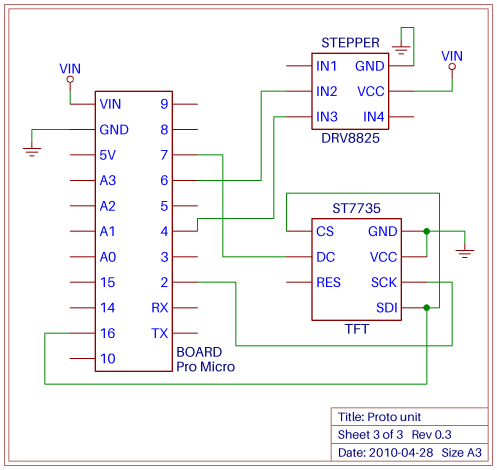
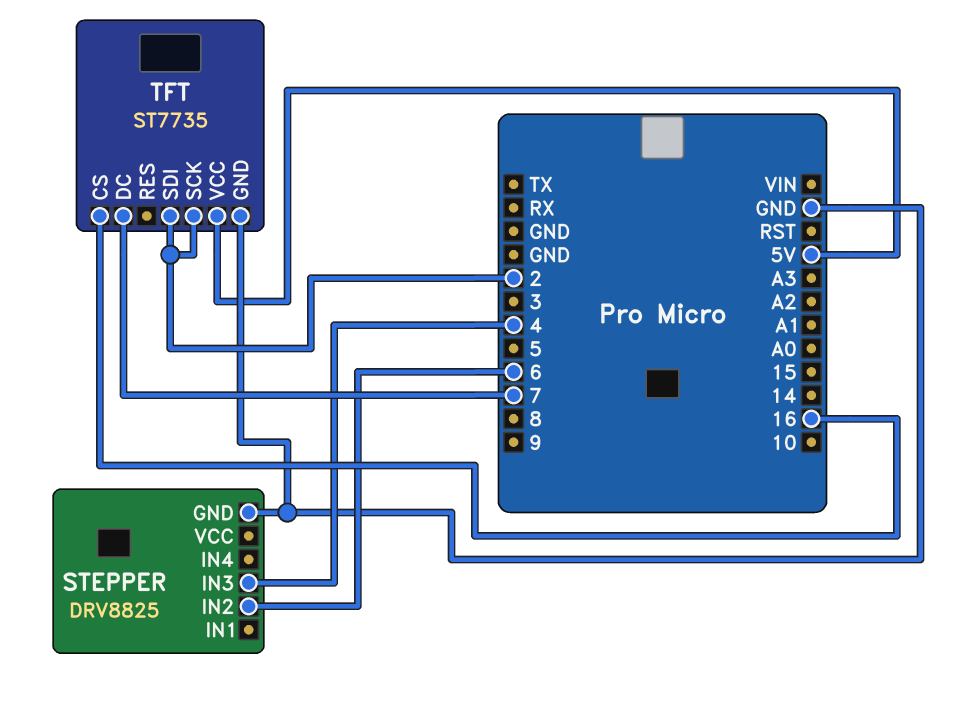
STEPPER pin VCC: VIN -> none
TFT pin SDI: 16 -> 2
TFT pin VCC: GND -> 5V

